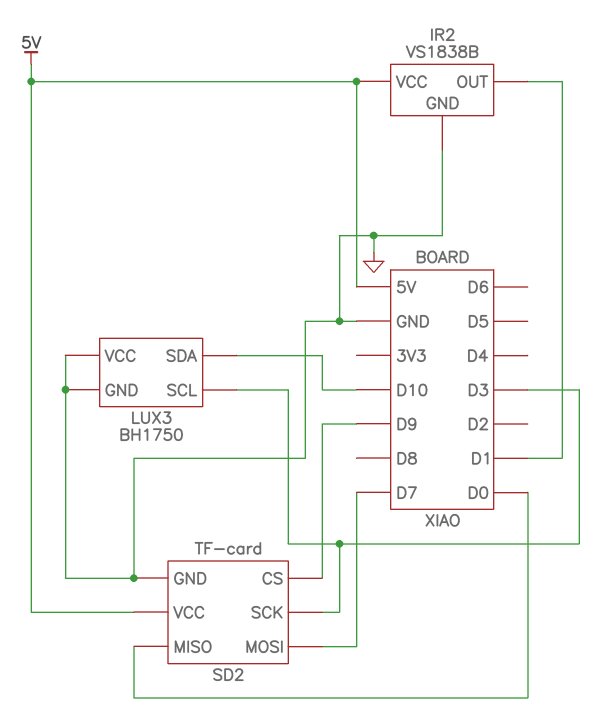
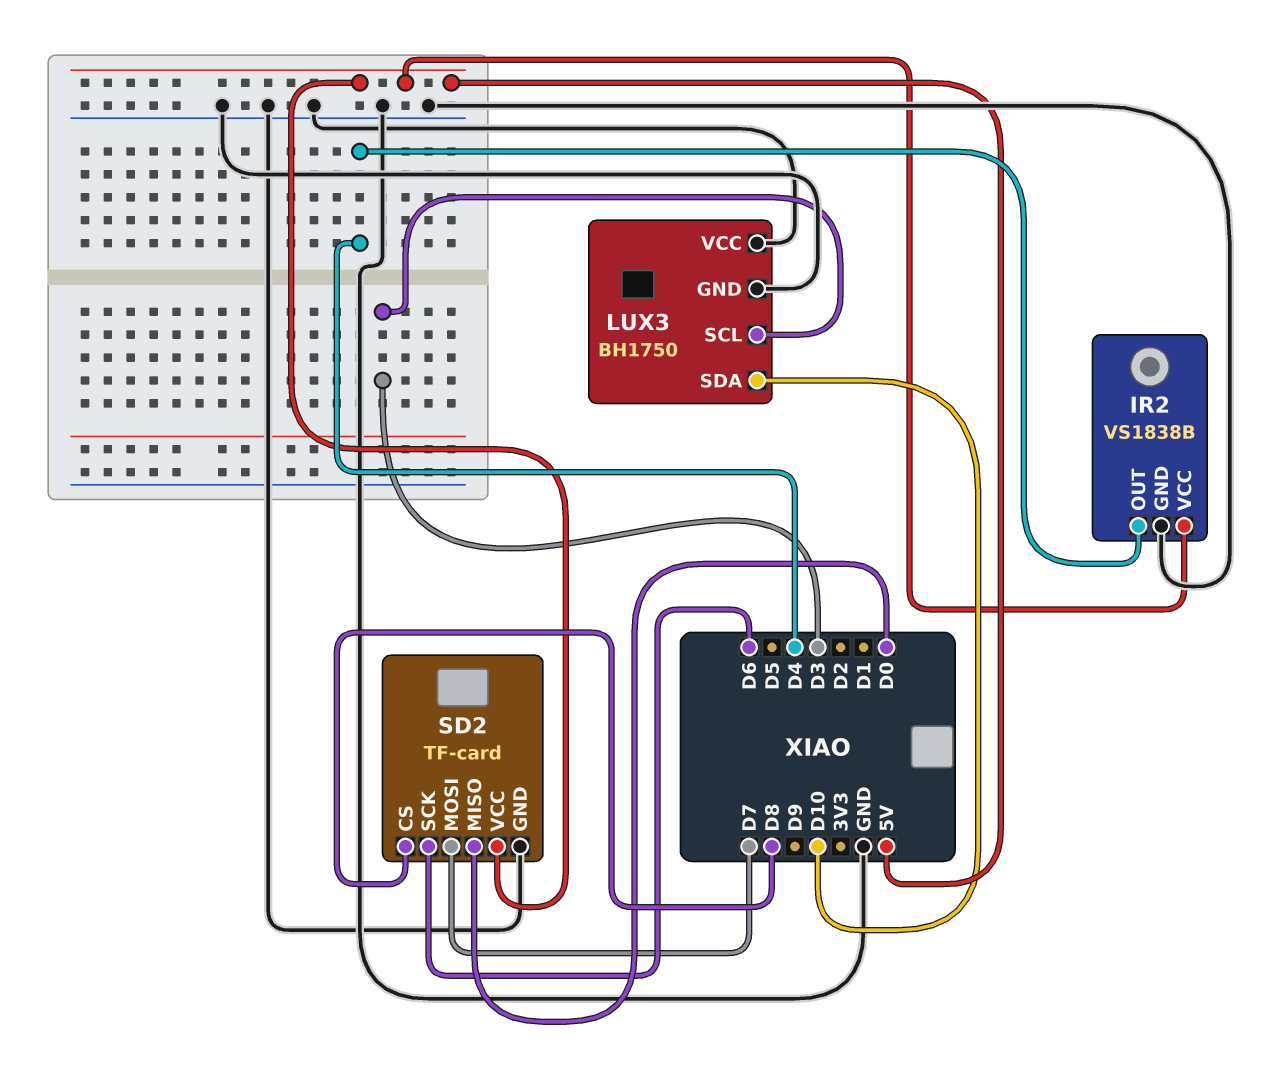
IR2 pin OUT: D1 -> D4
SD2 pin CS: D9 -> D8
SD2 pin SCK: D3 -> D6

